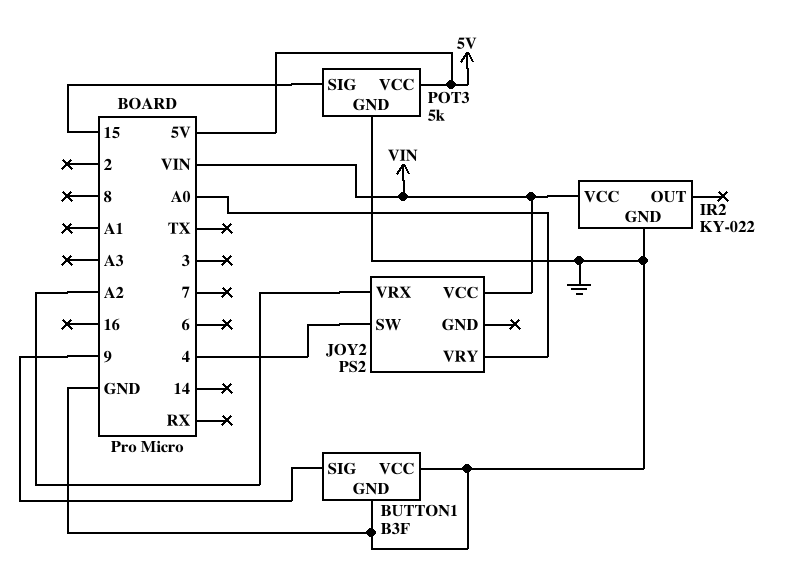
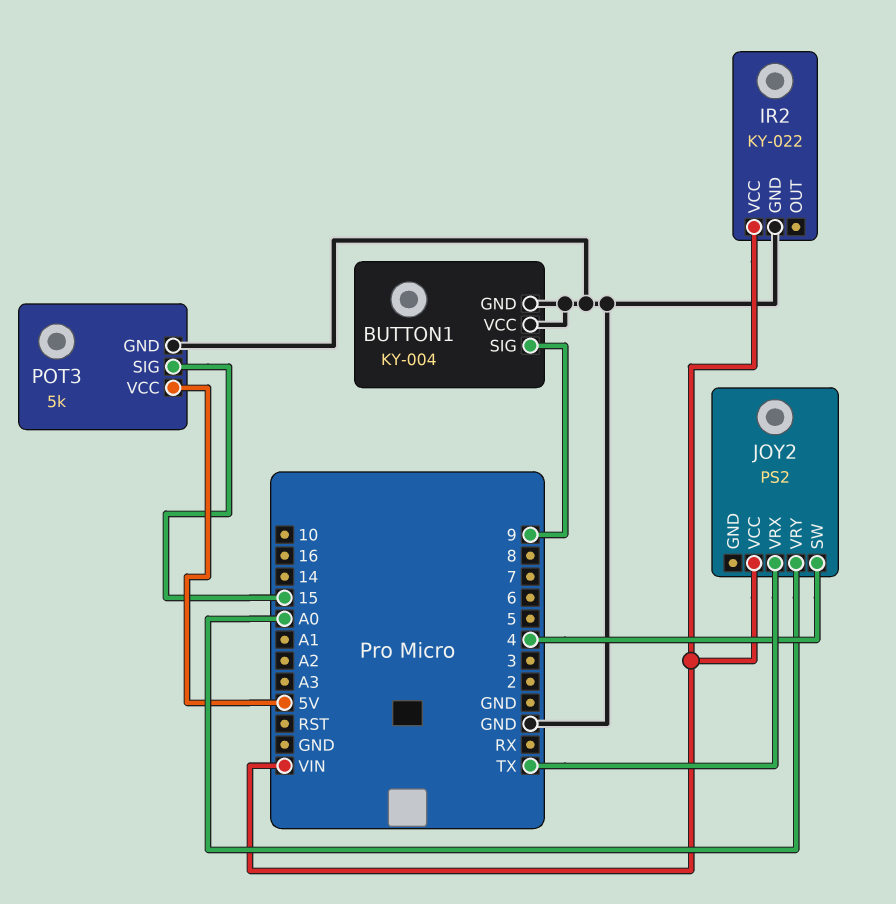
BUTTON1: B3F -> KY-004
JOY2 pin VRX: A2 -> TX

